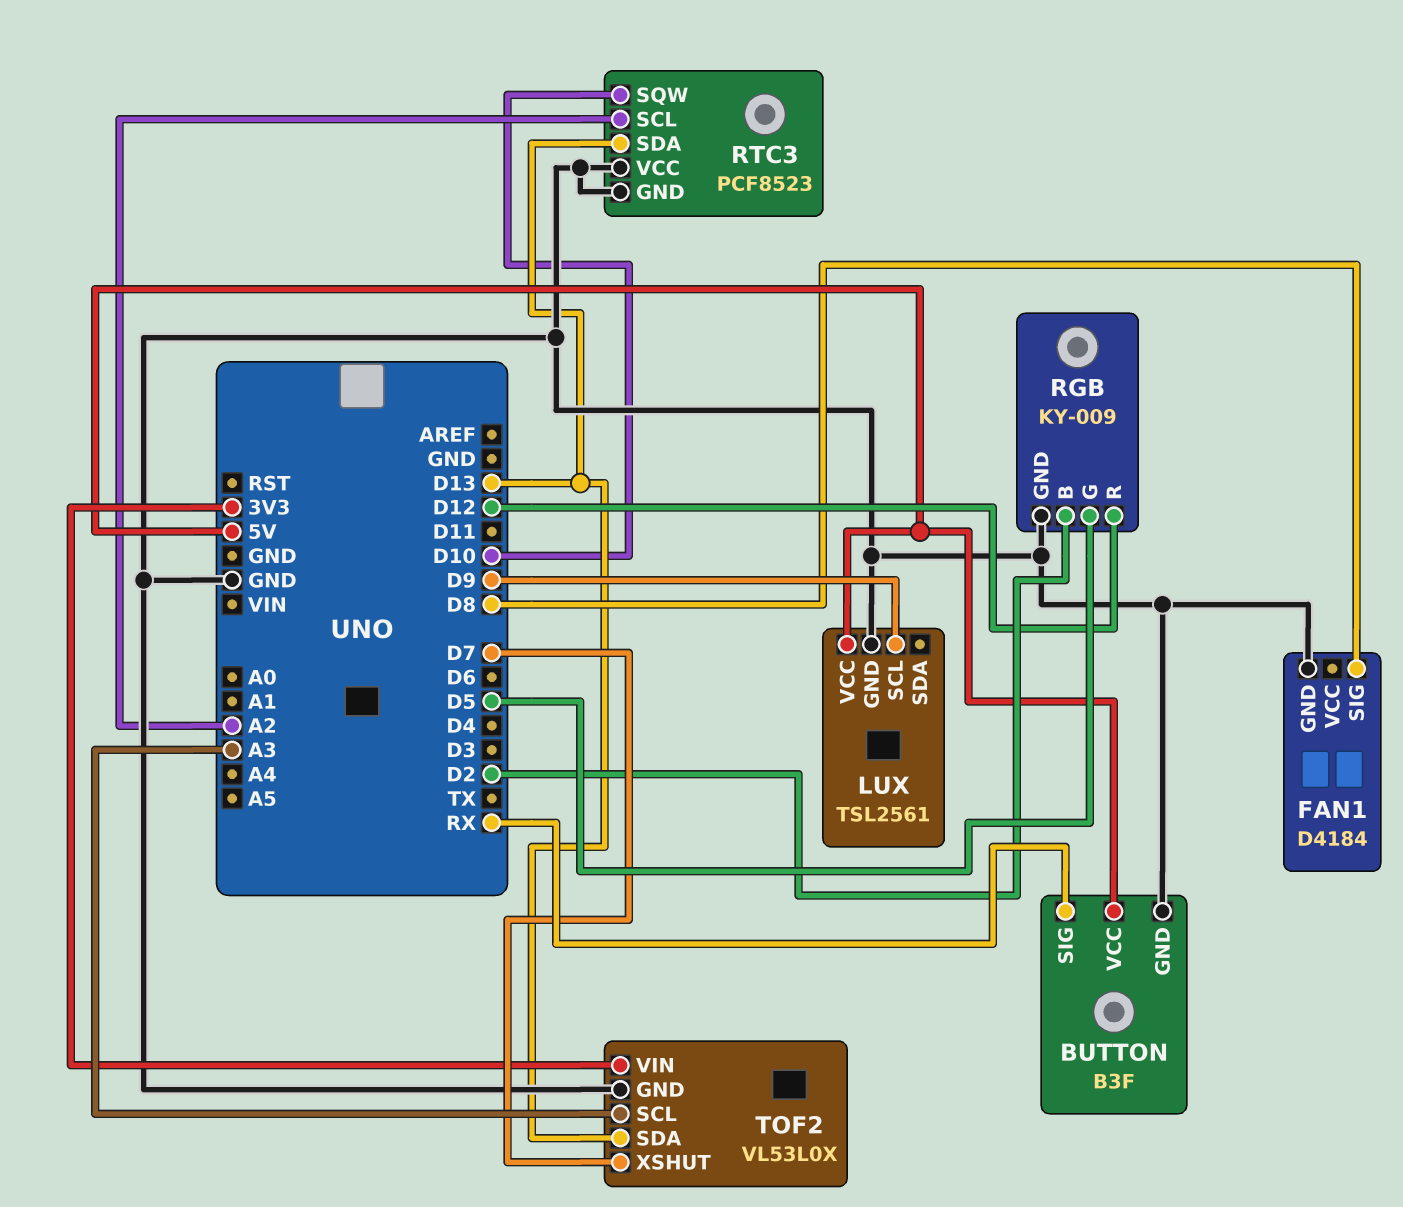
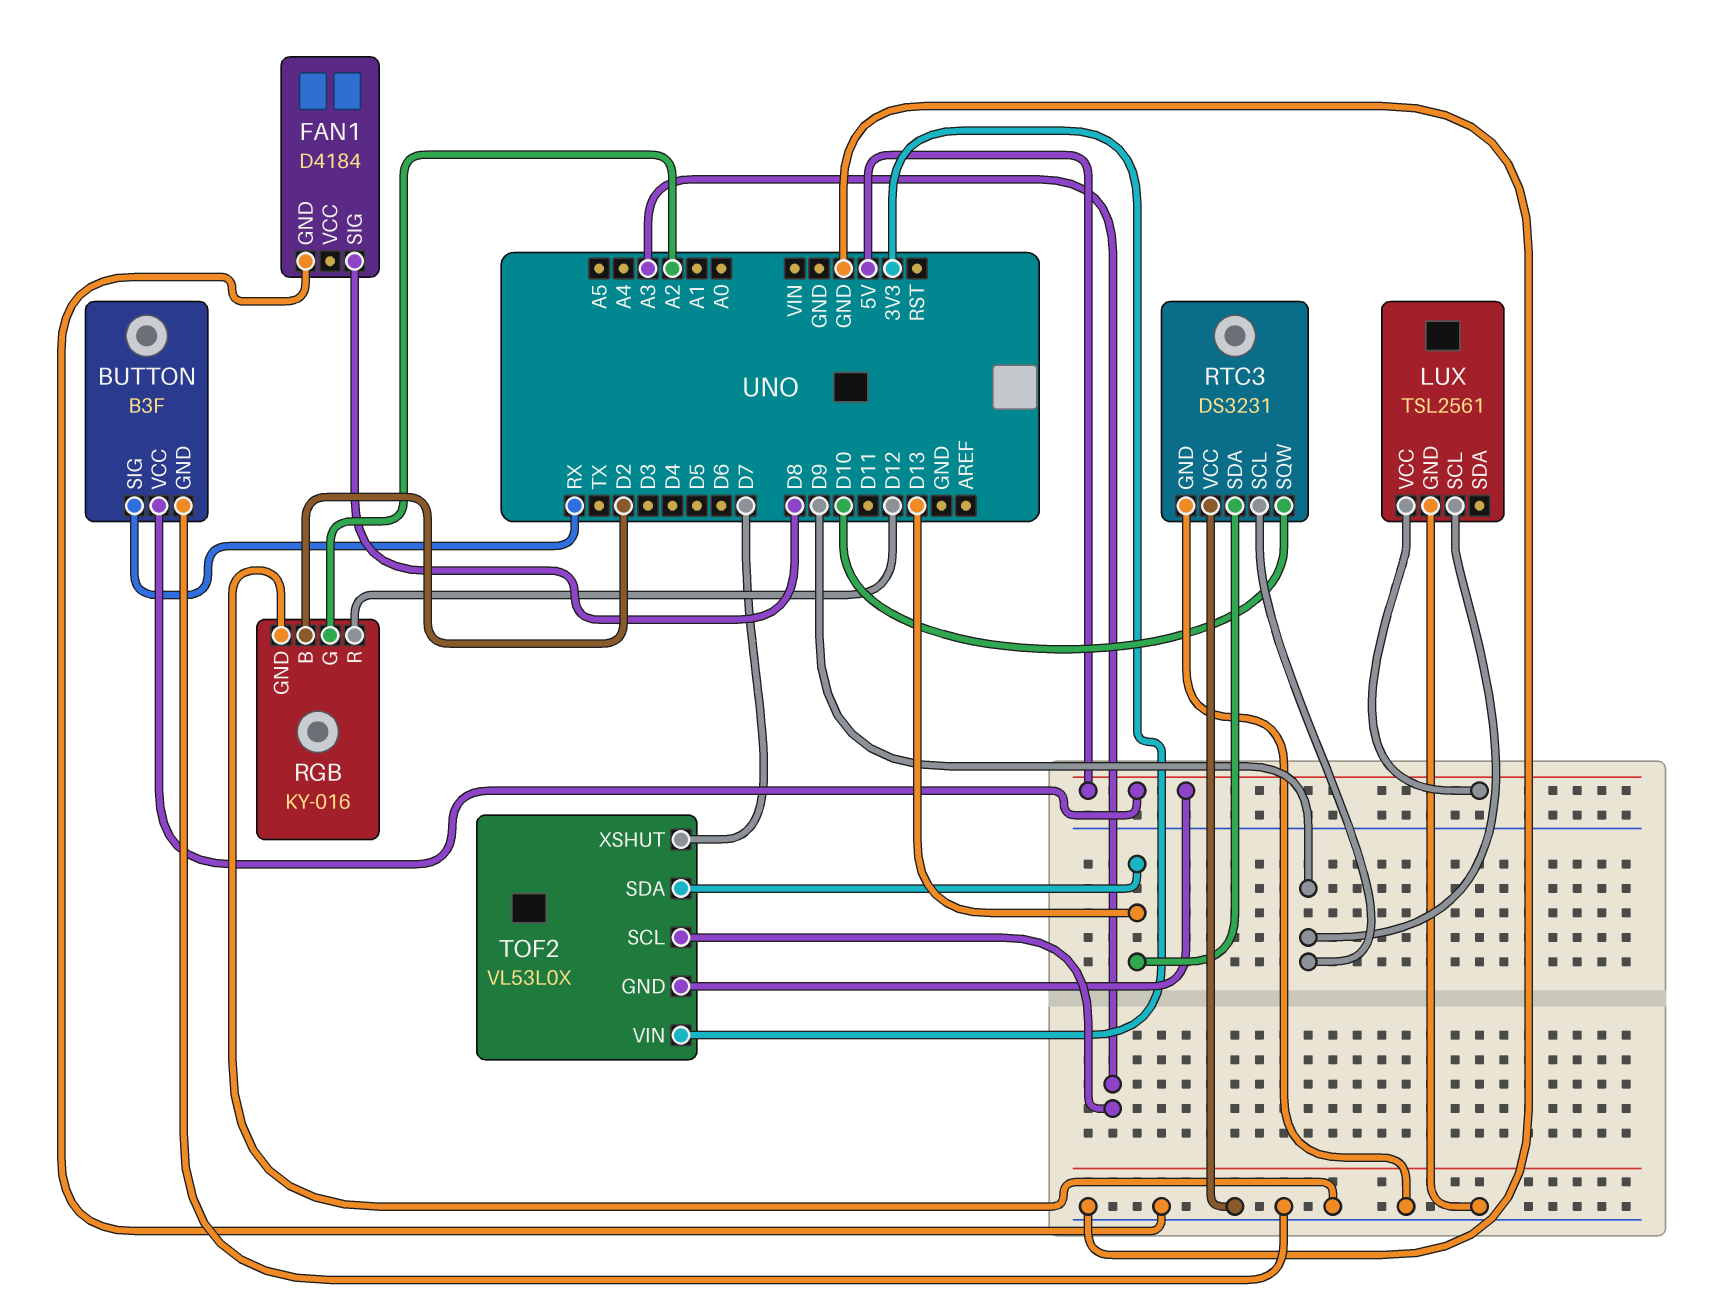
RGB: KY-009 -> KY-016
RGB pin G: D5 -> A2
RTC3: PCF8523 -> DS3231
RTC3 pin SCL: A2 -> D9
TOF2 pin GND: GND -> 5V

